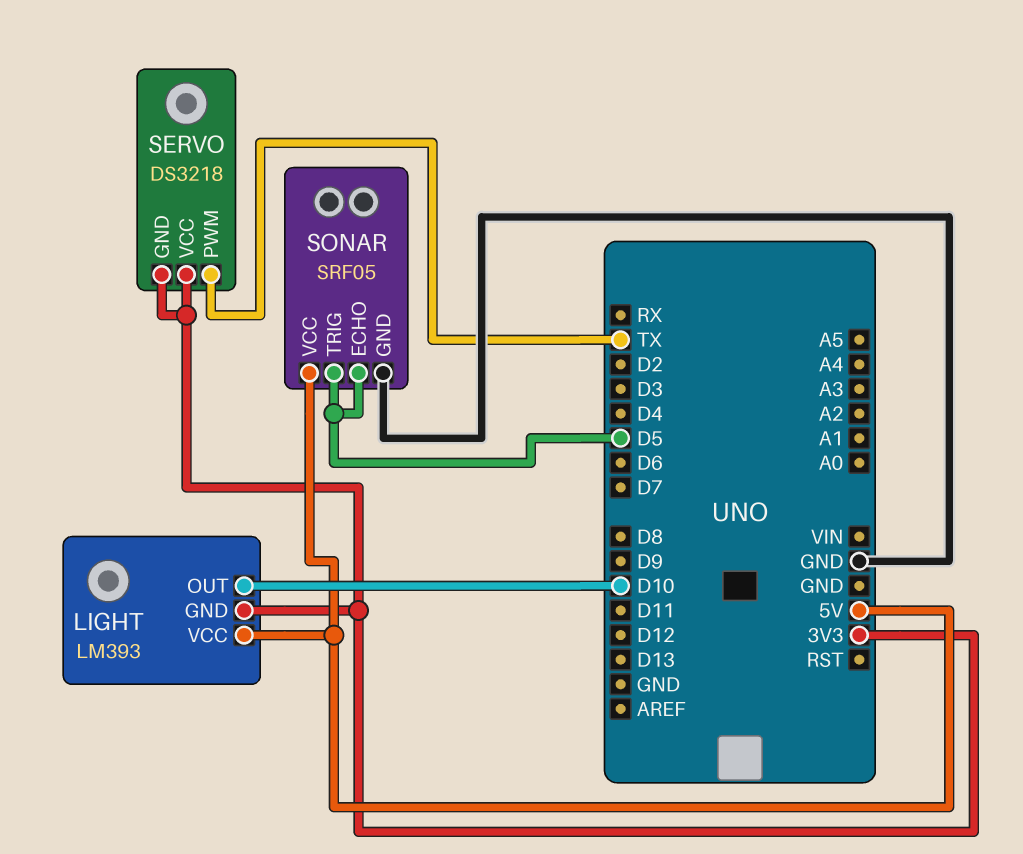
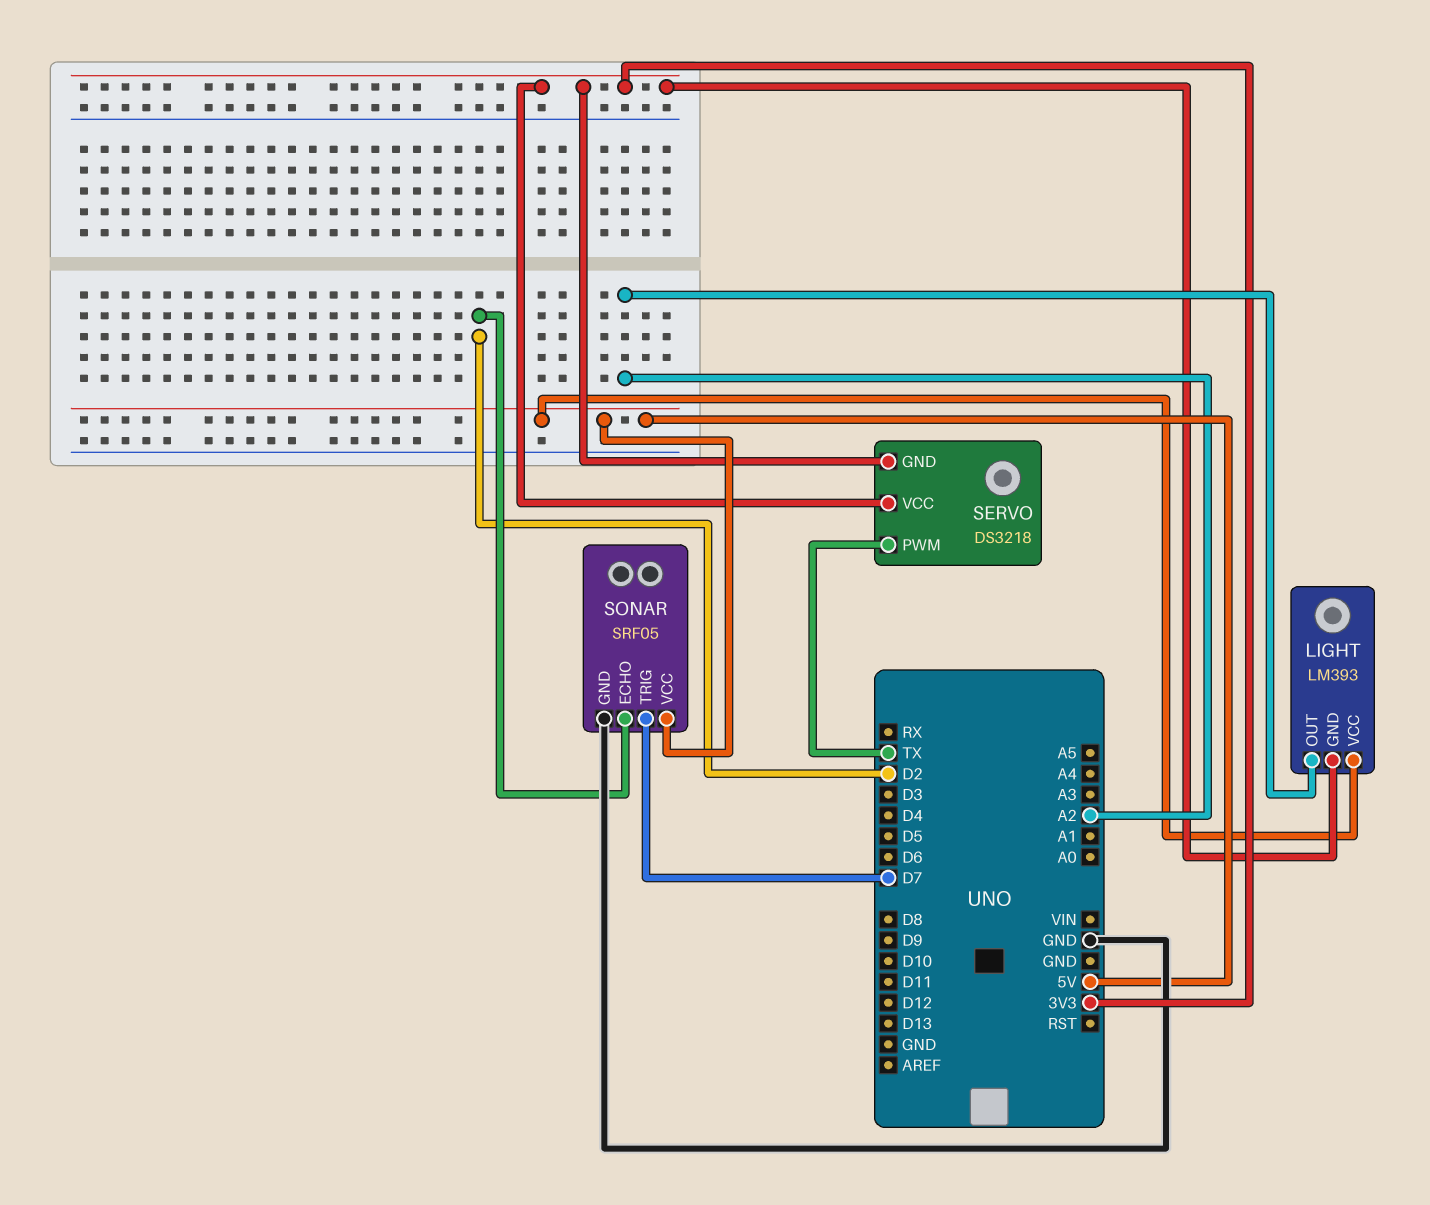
LIGHT pin OUT: D10 -> A2
SONAR pin ECHO: D5 -> D2
SONAR pin TRIG: D5 -> D7

